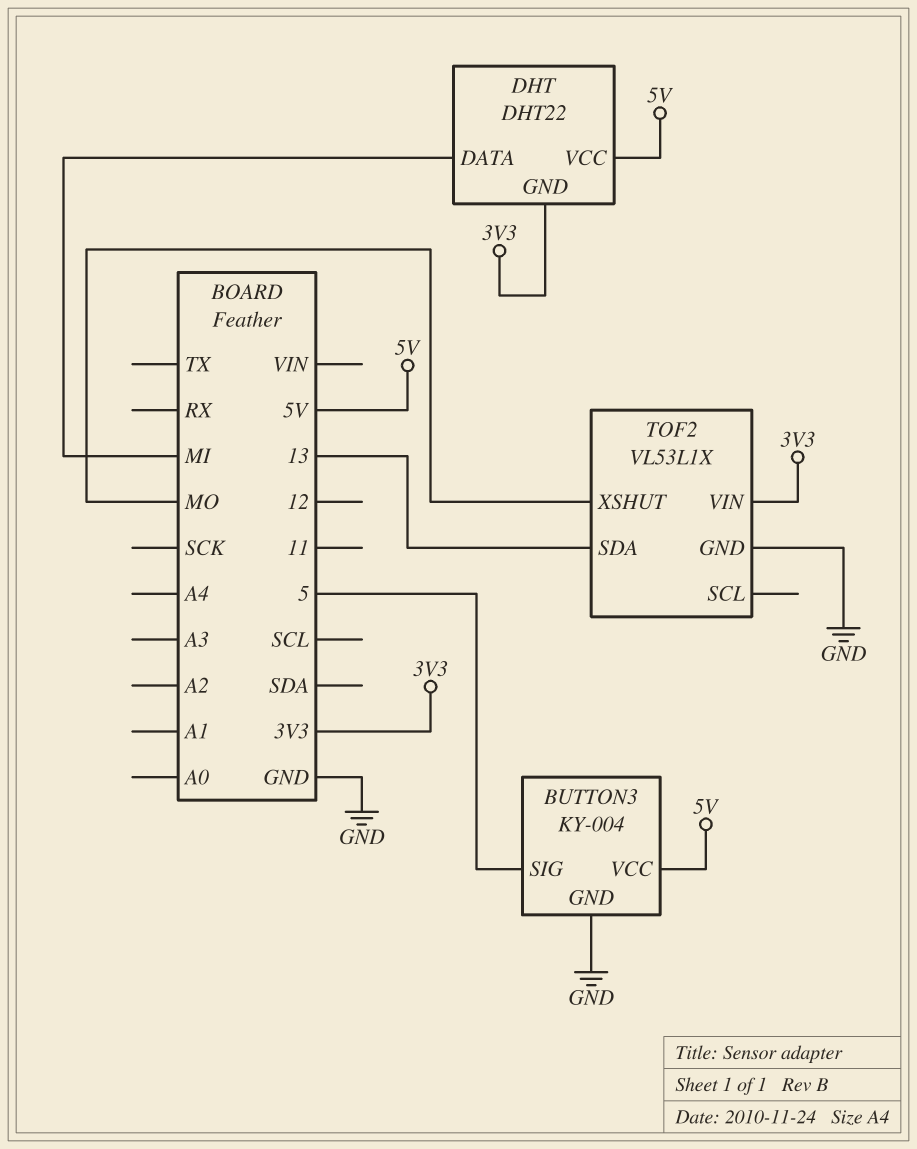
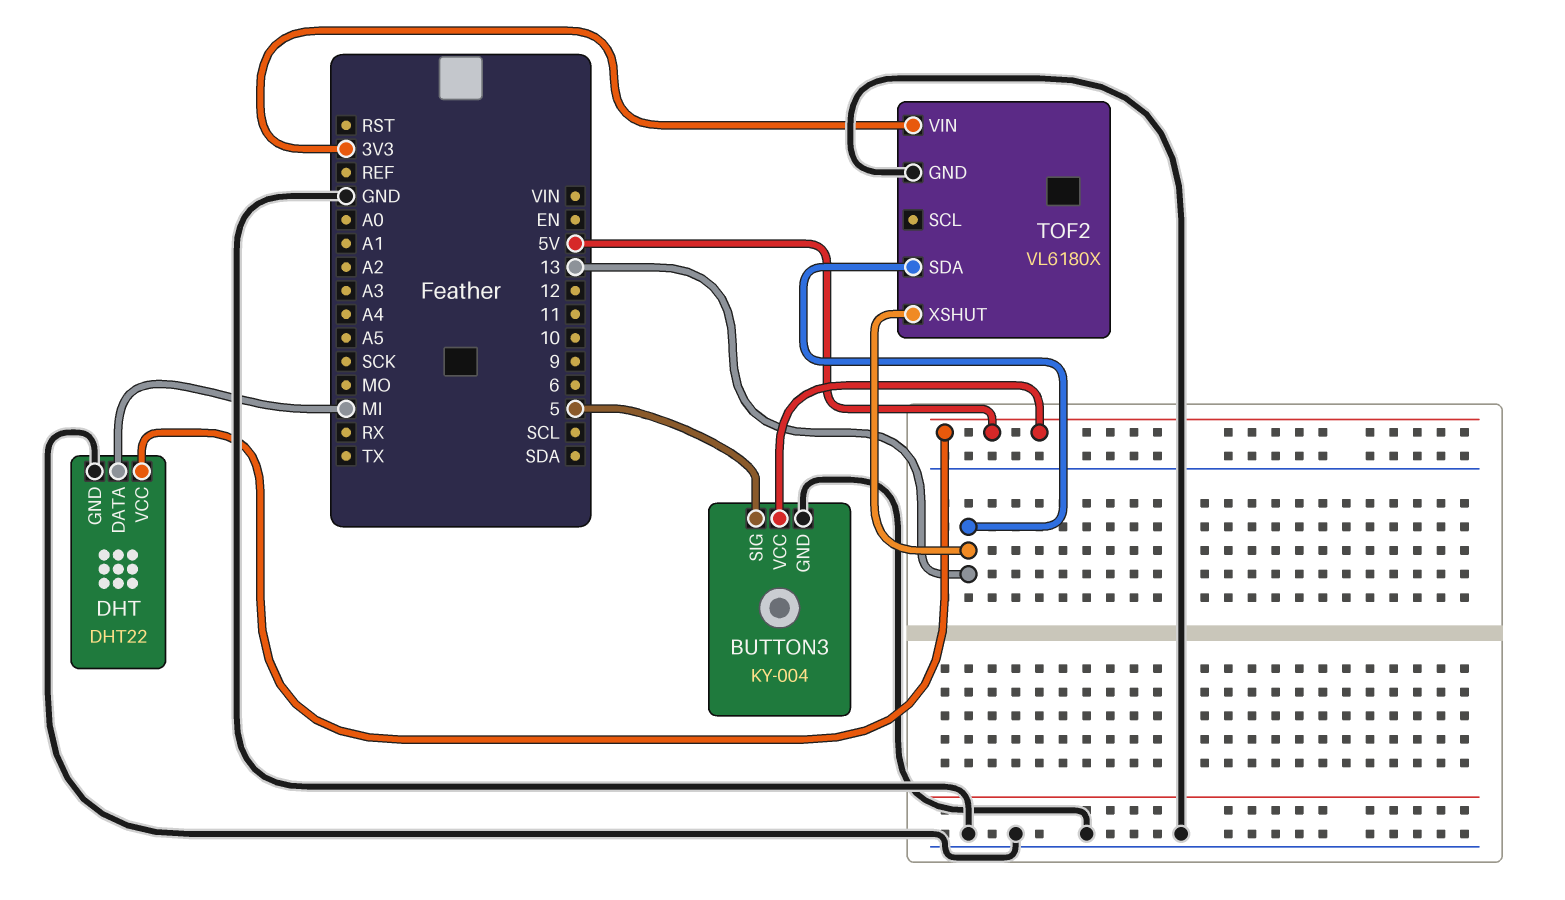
DHT pin GND: 3V3 -> GND
TOF2: VL53L1X -> VL6180X
TOF2 pin XSHUT: MO -> 13

